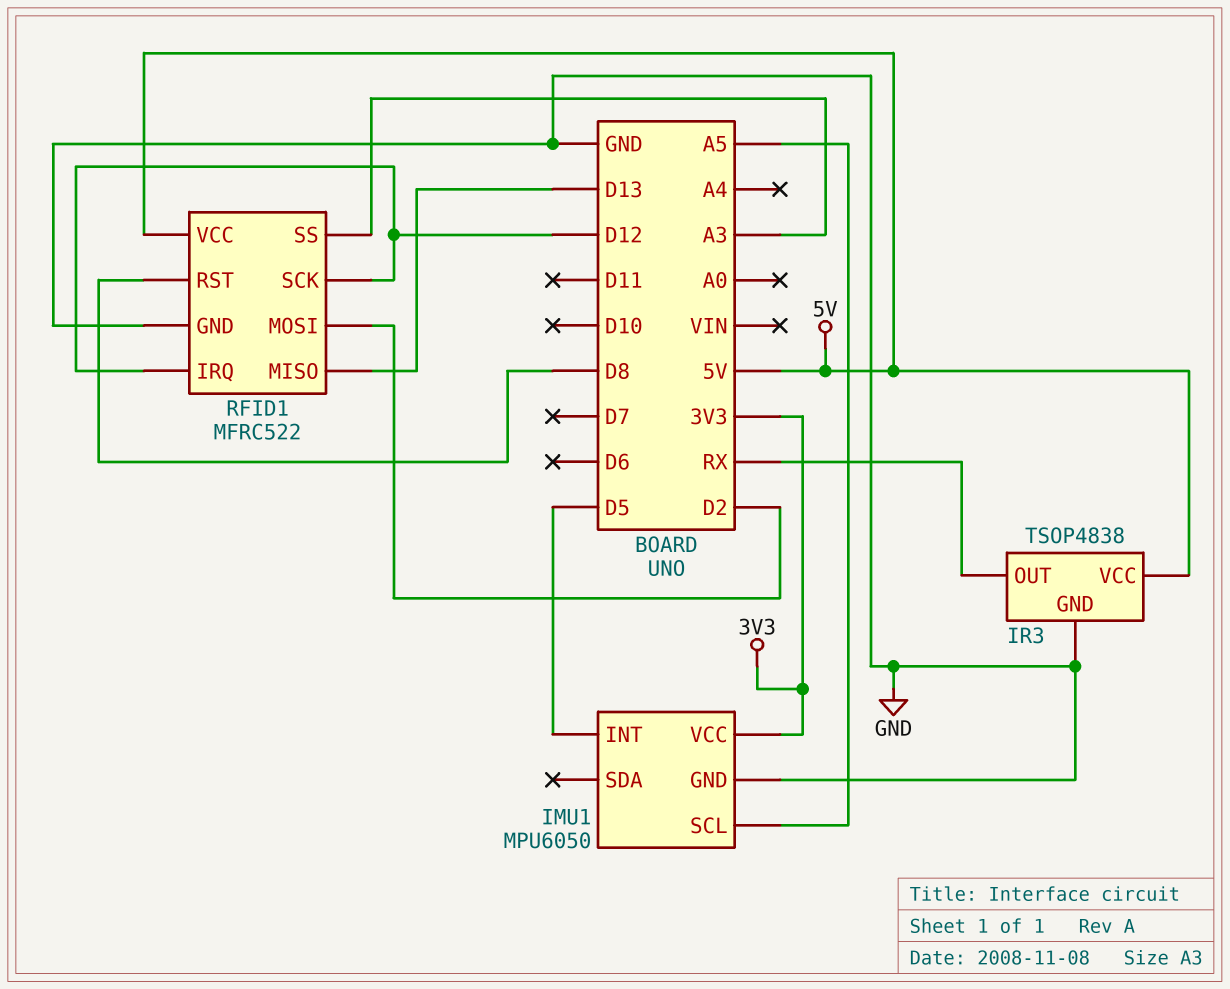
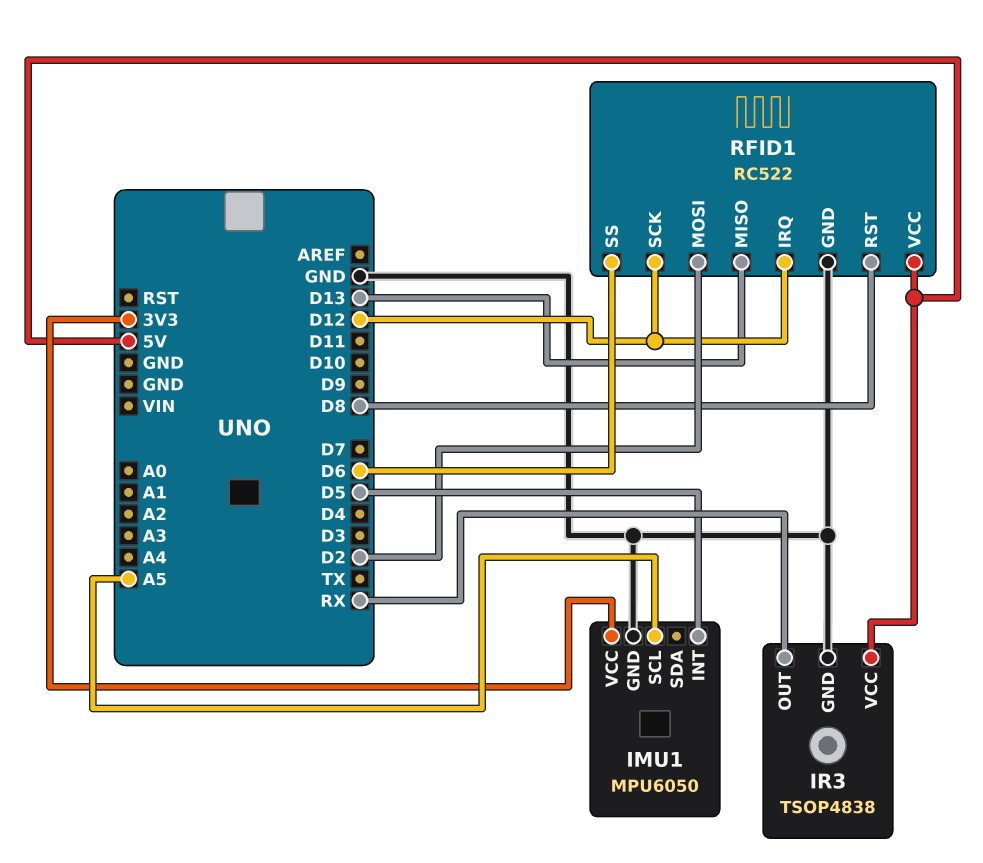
RFID1: MFRC522 -> RC522
RFID1 pin SS: A3 -> D6

